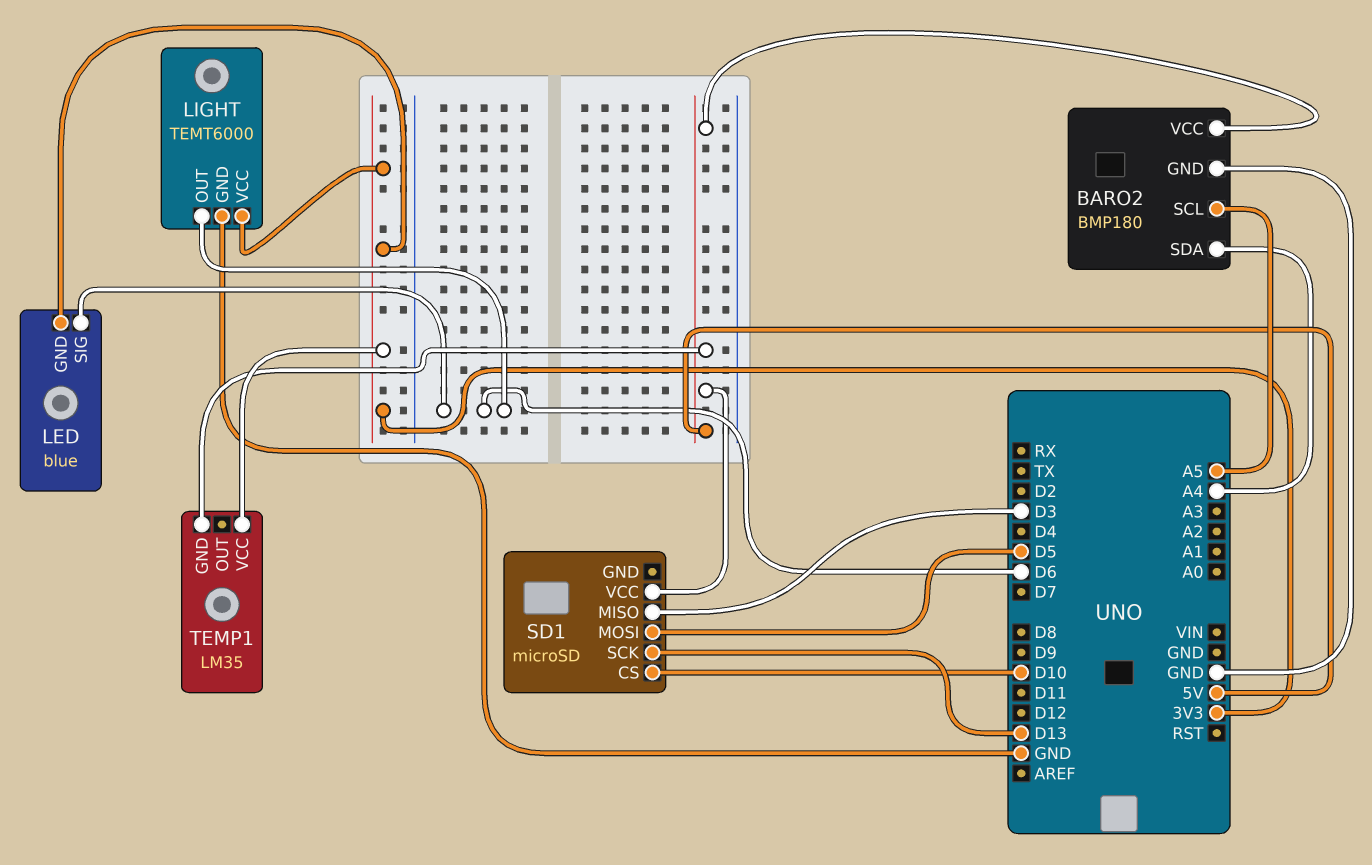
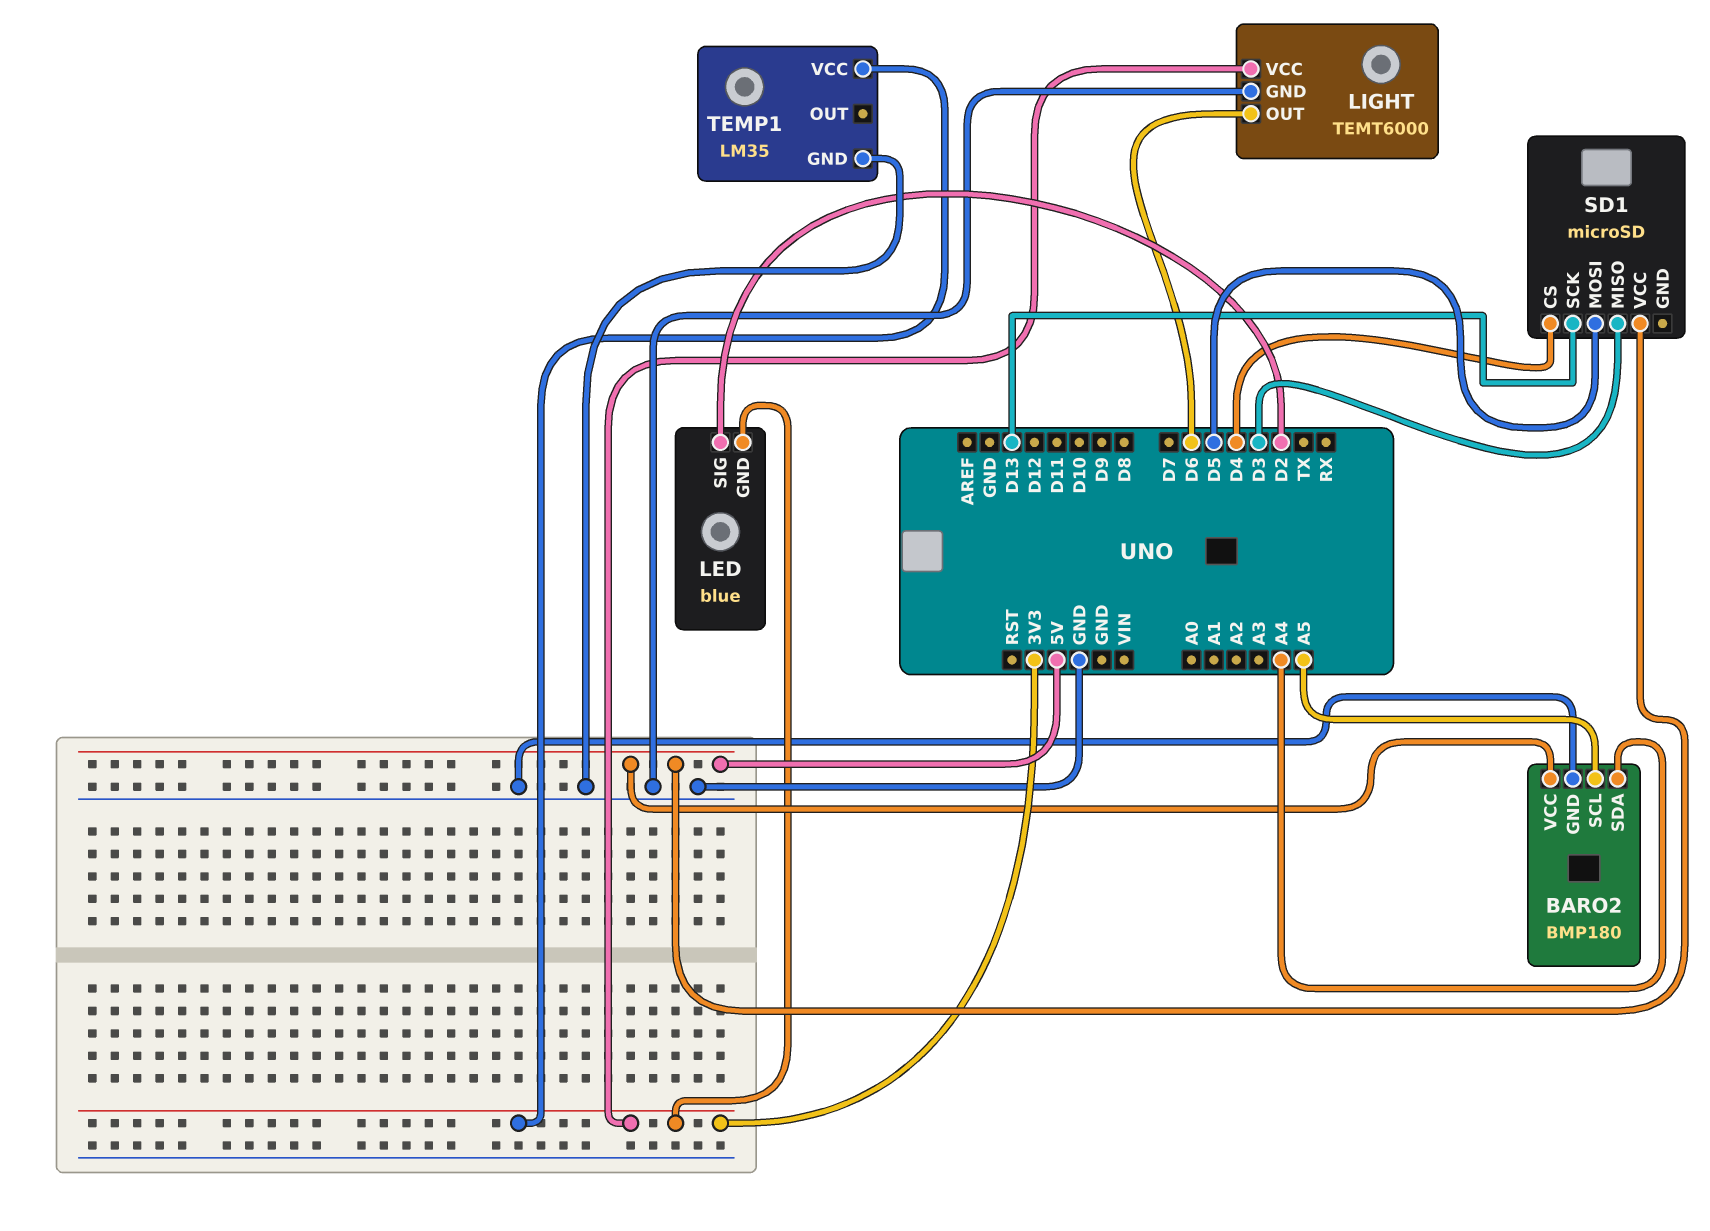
LED pin SIG: D6 -> D2
SD1 pin CS: D10 -> D4
TEMP1 pin GND: 5V -> GND

